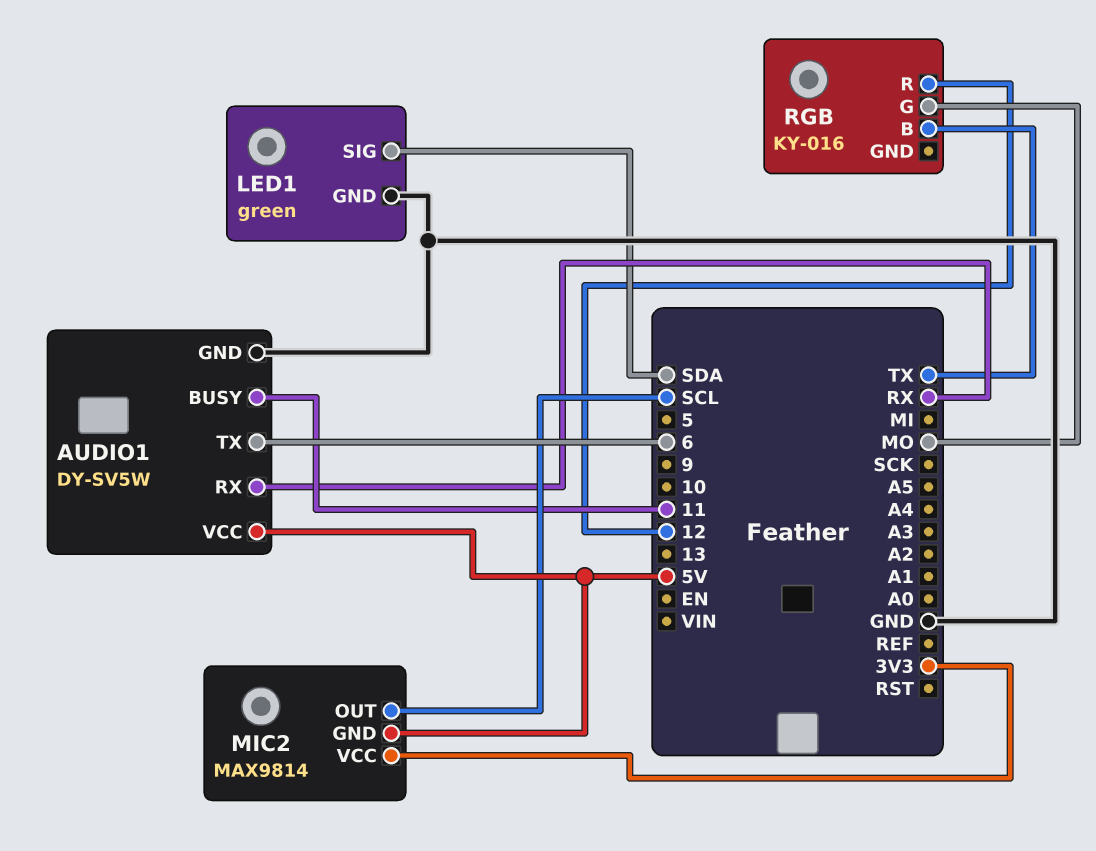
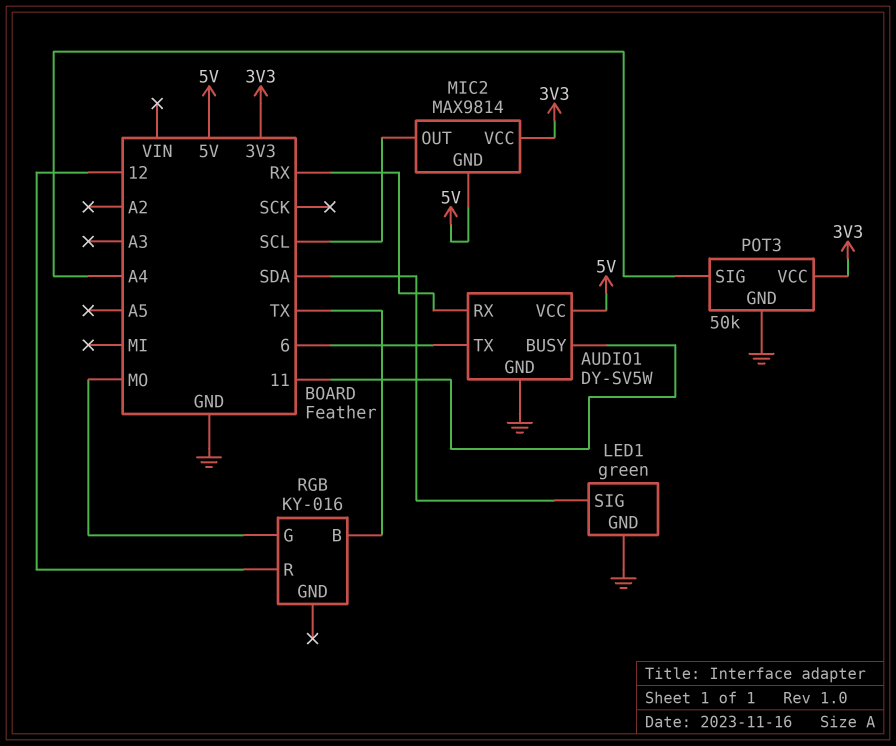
POT3: none -> 50k
POT3 pin GND: none -> GND
POT3 pin SIG: none -> A4
POT3 pin VCC: none -> 3V3

